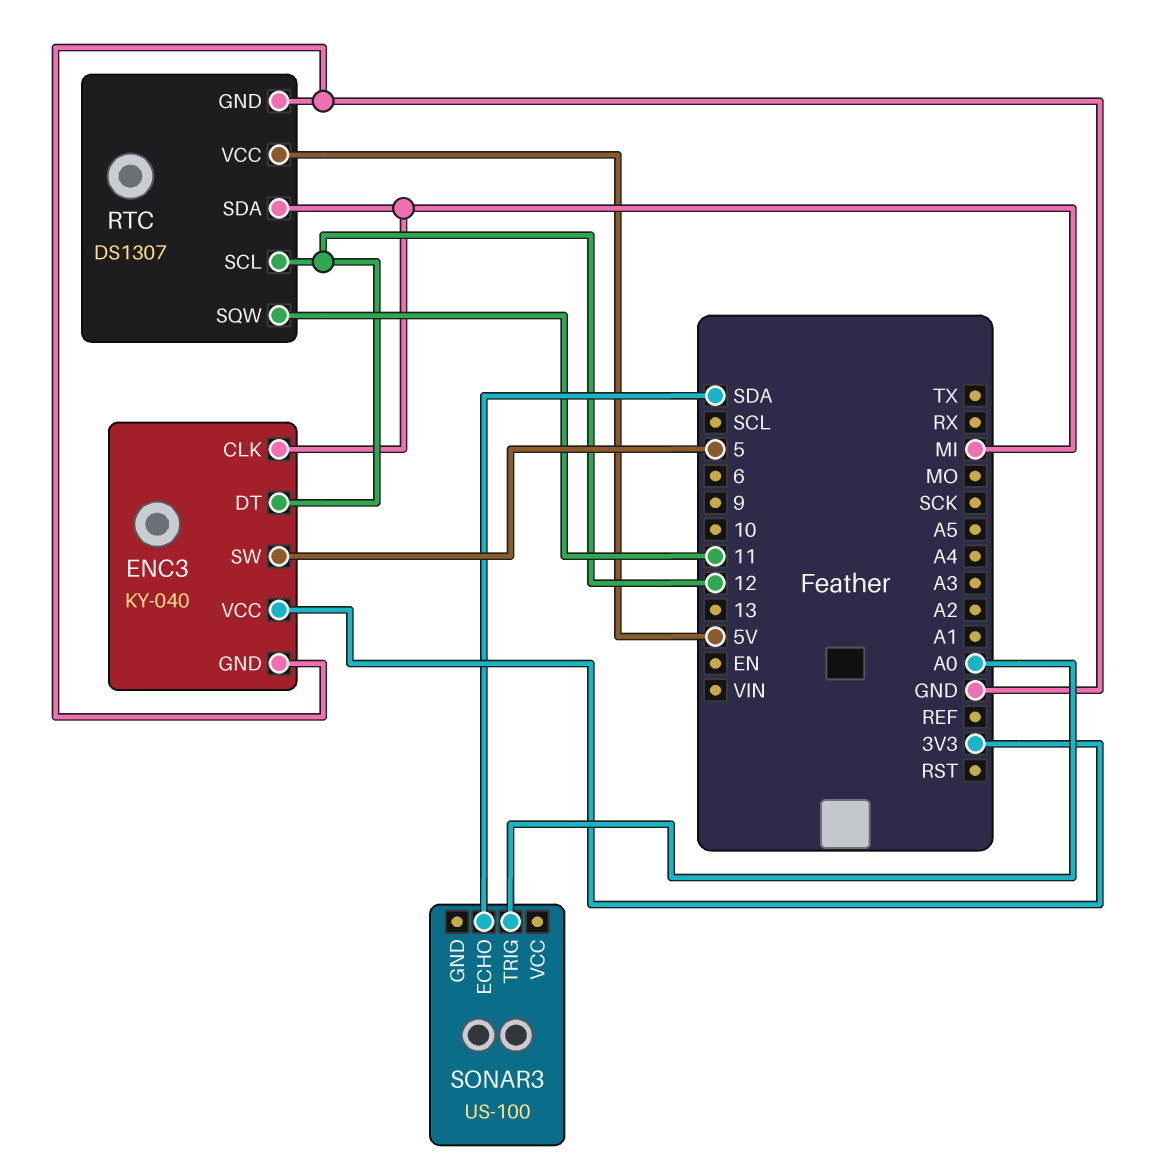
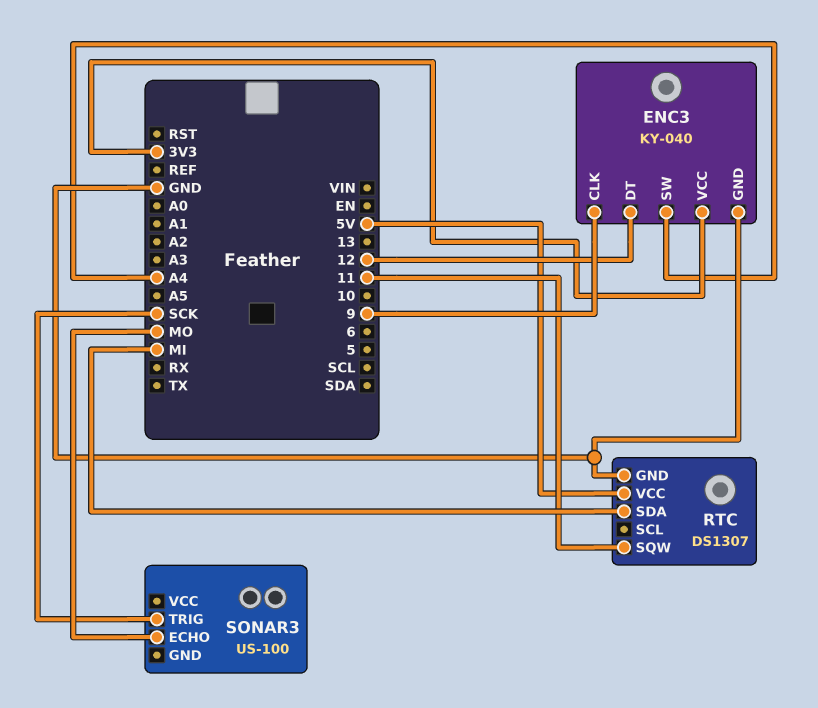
ENC3 pin CLK: MI -> 9
ENC3 pin SW: 5 -> A4
RTC pin SCL: 12 -> none
SONAR3 pin ECHO: SDA -> MO
SONAR3 pin TRIG: A0 -> SCK

